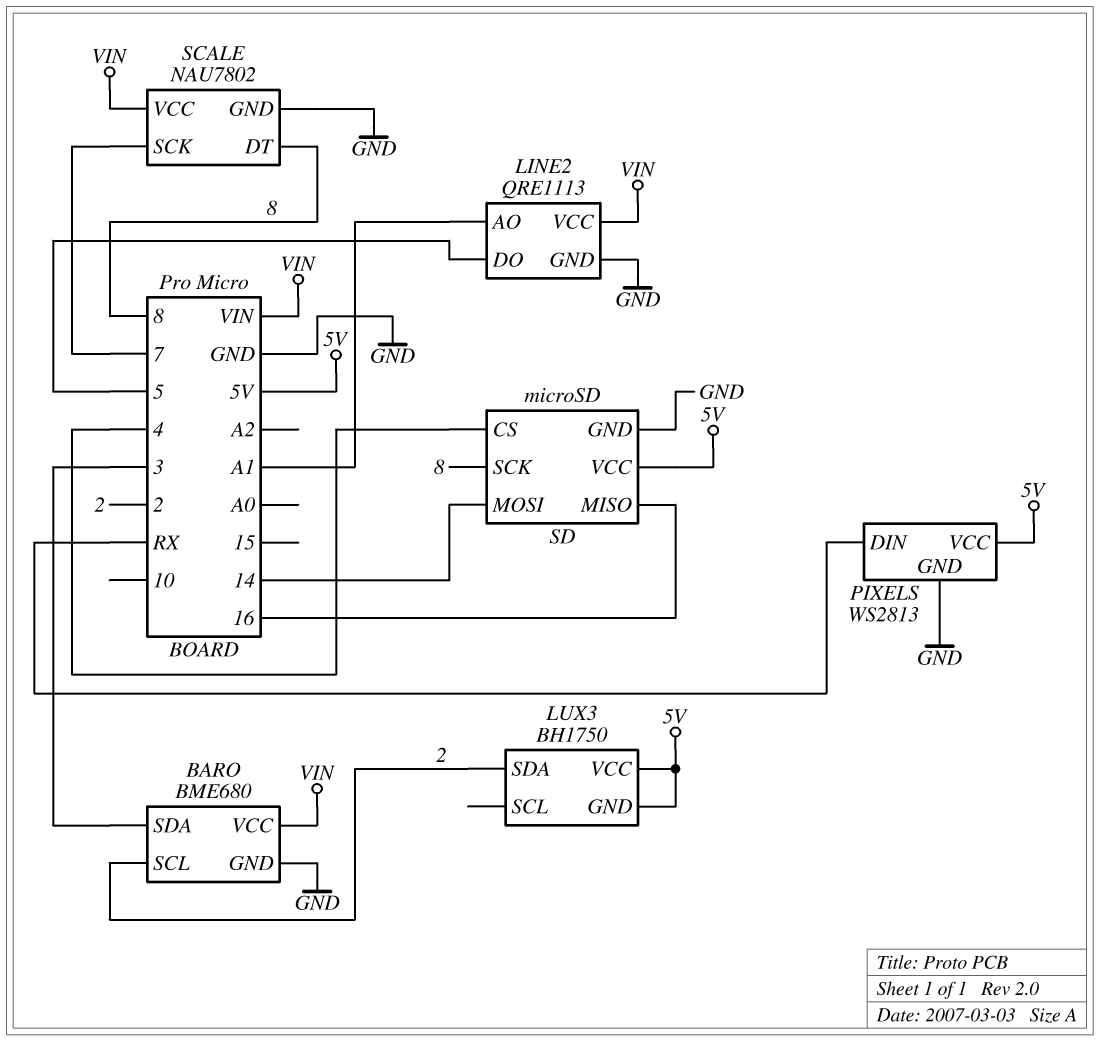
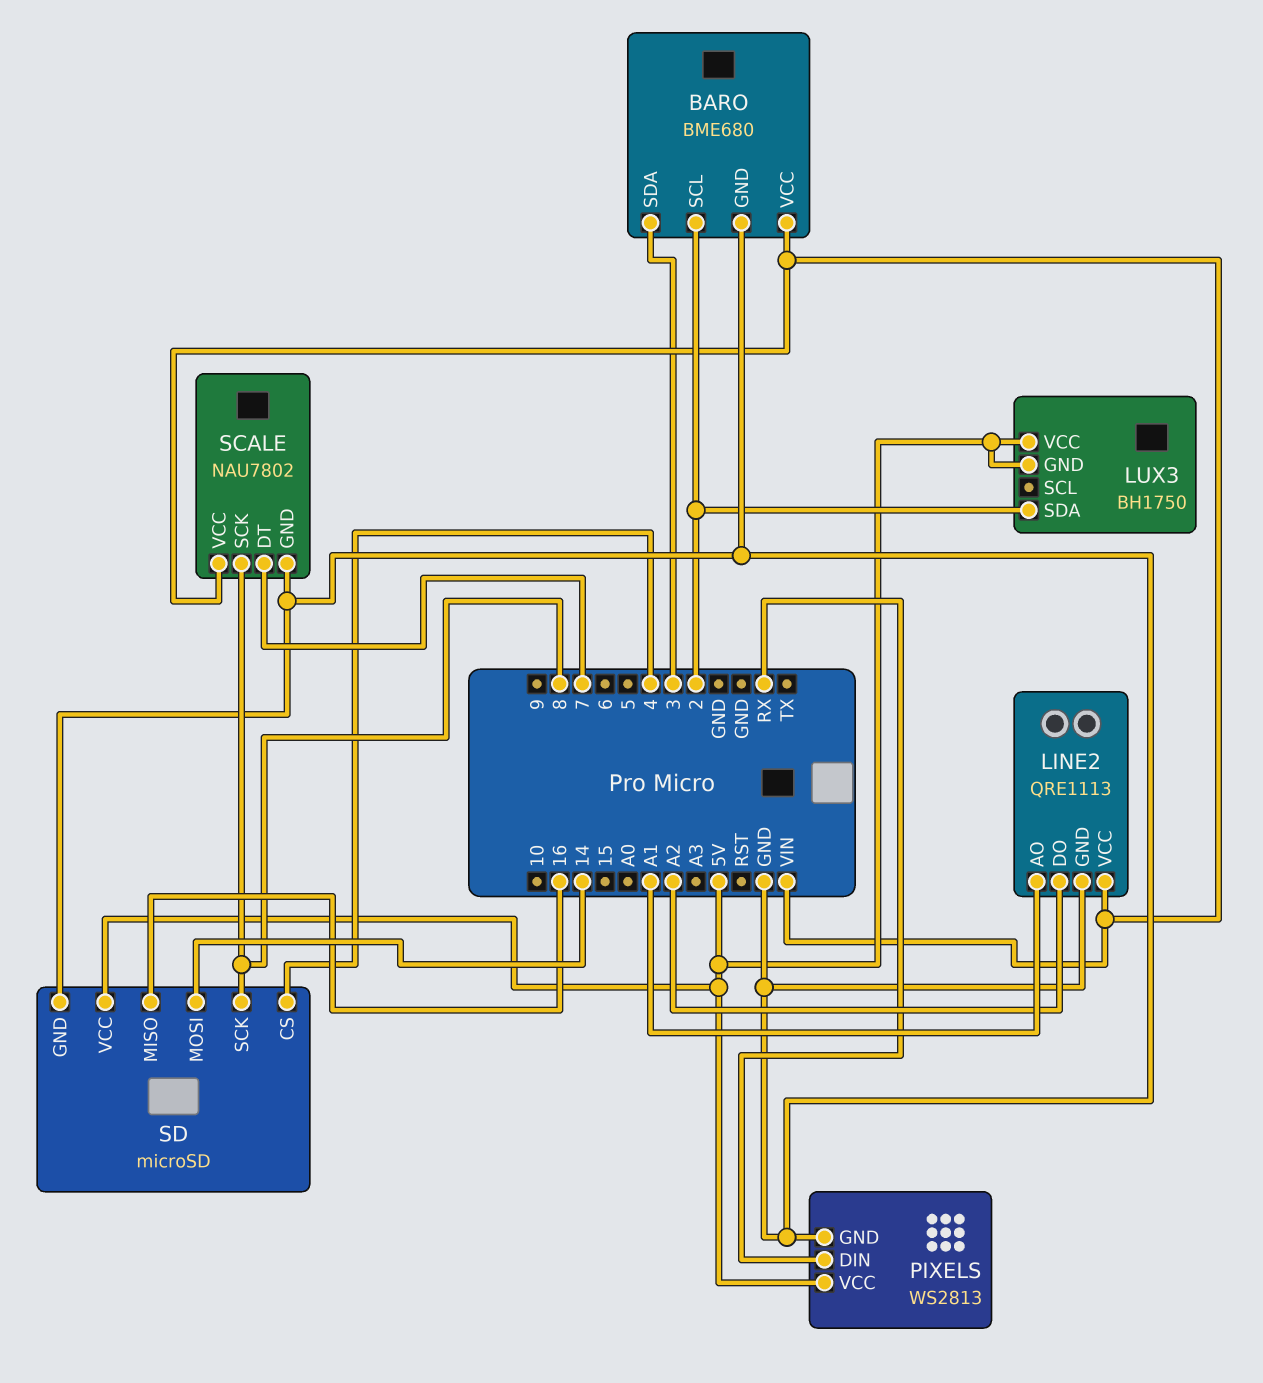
LINE2 pin DO: 5 -> A2
SCALE pin DT: 8 -> 7
SCALE pin SCK: 7 -> 8

